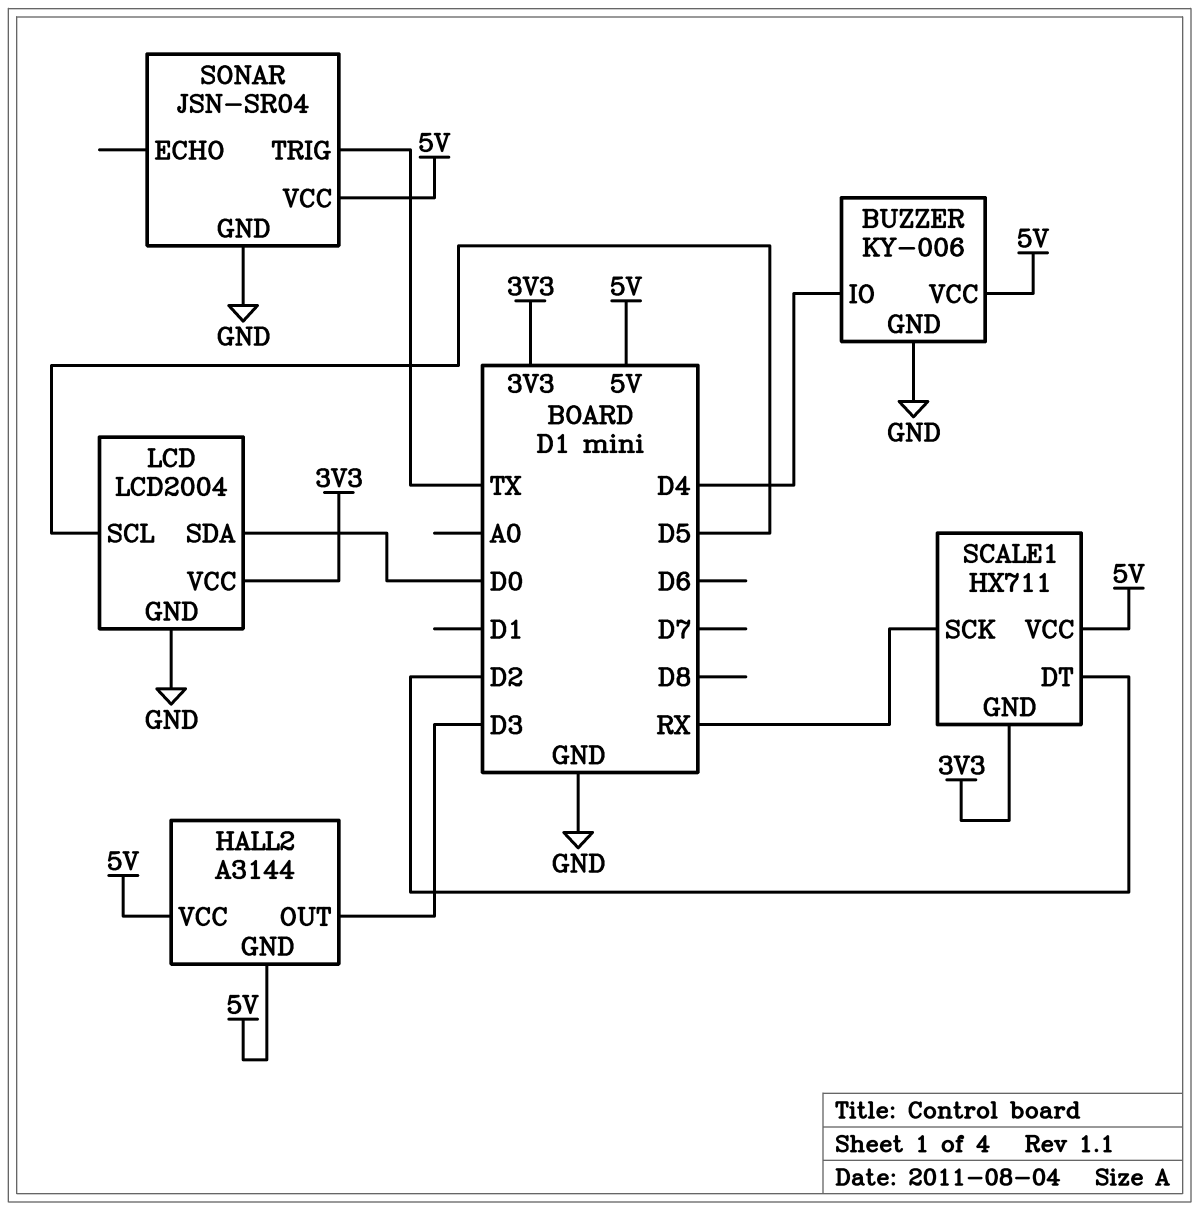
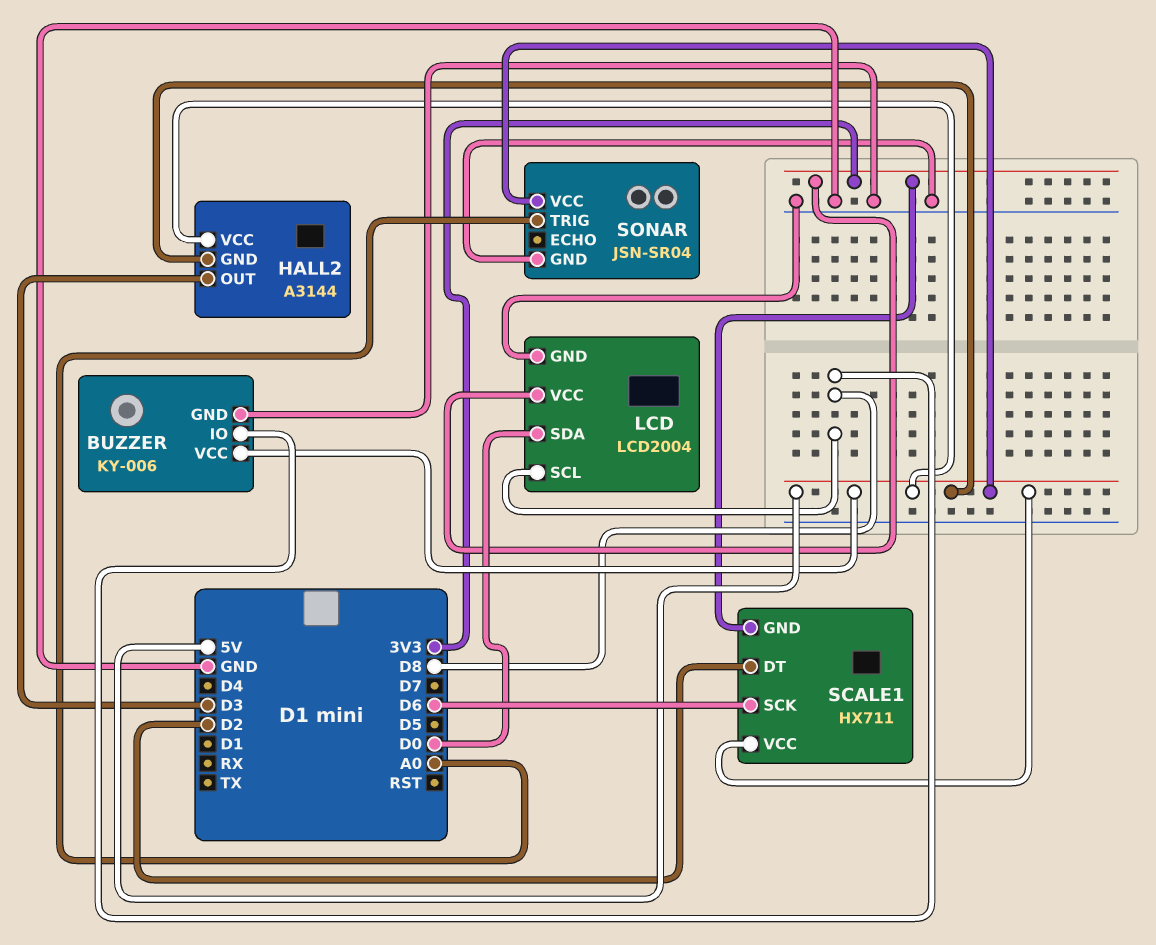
BUZZER pin IO: D4 -> D8
LCD pin SCL: D5 -> D8
SCALE1 pin SCK: RX -> D6
SONAR pin TRIG: TX -> A0

